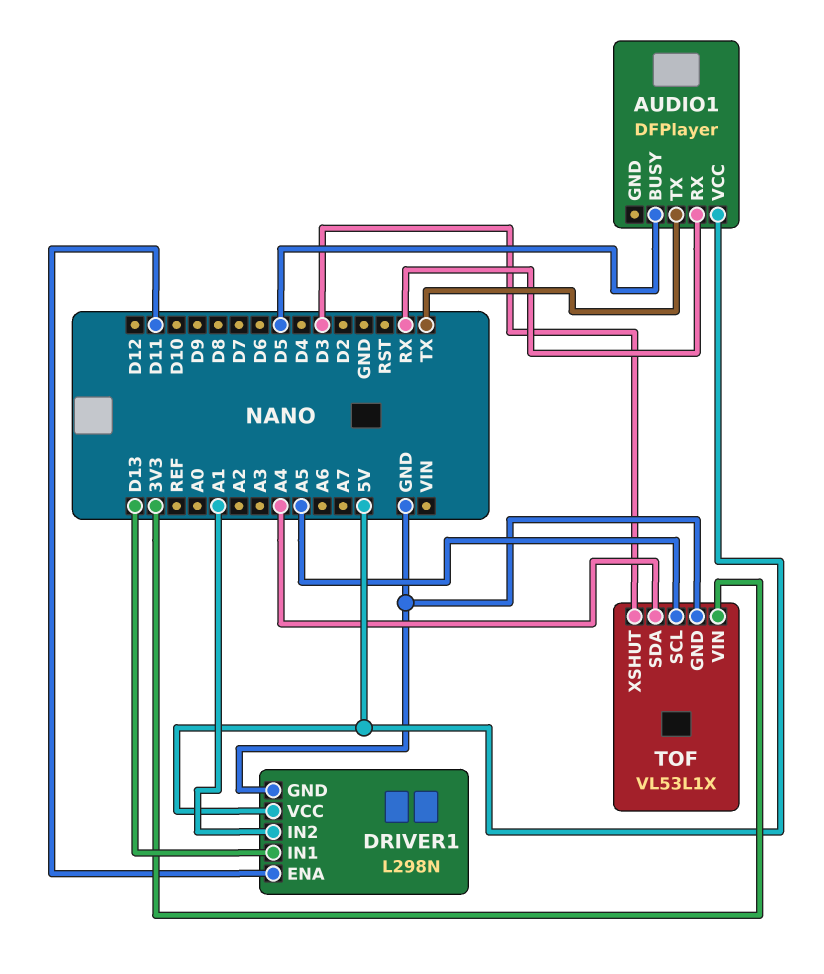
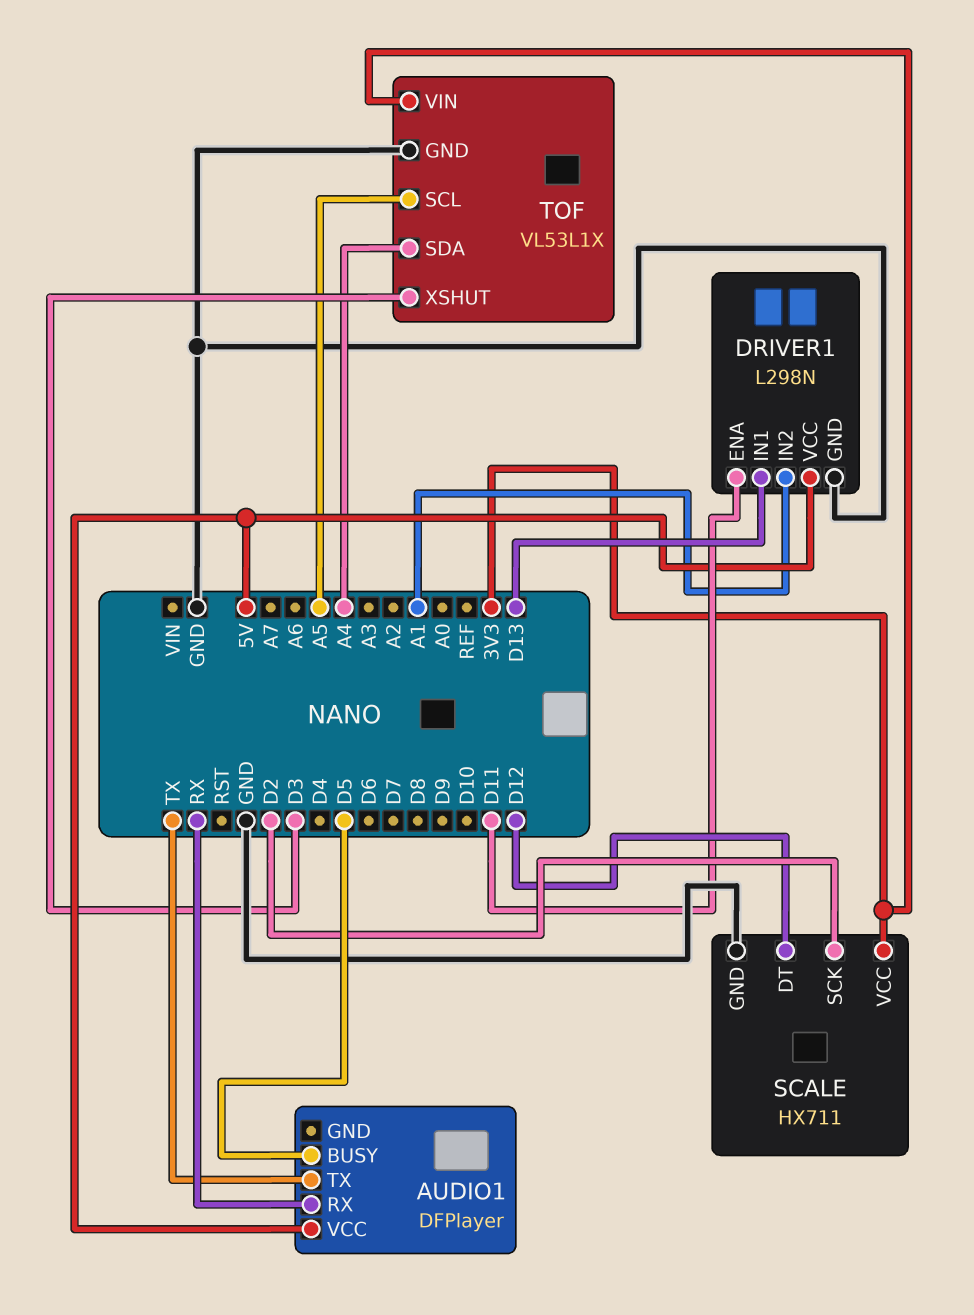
SCALE: none -> HX711
SCALE pin DT: none -> D12
SCALE pin GND: none -> GND
SCALE pin SCK: none -> D2
SCALE pin VCC: none -> 3V3

